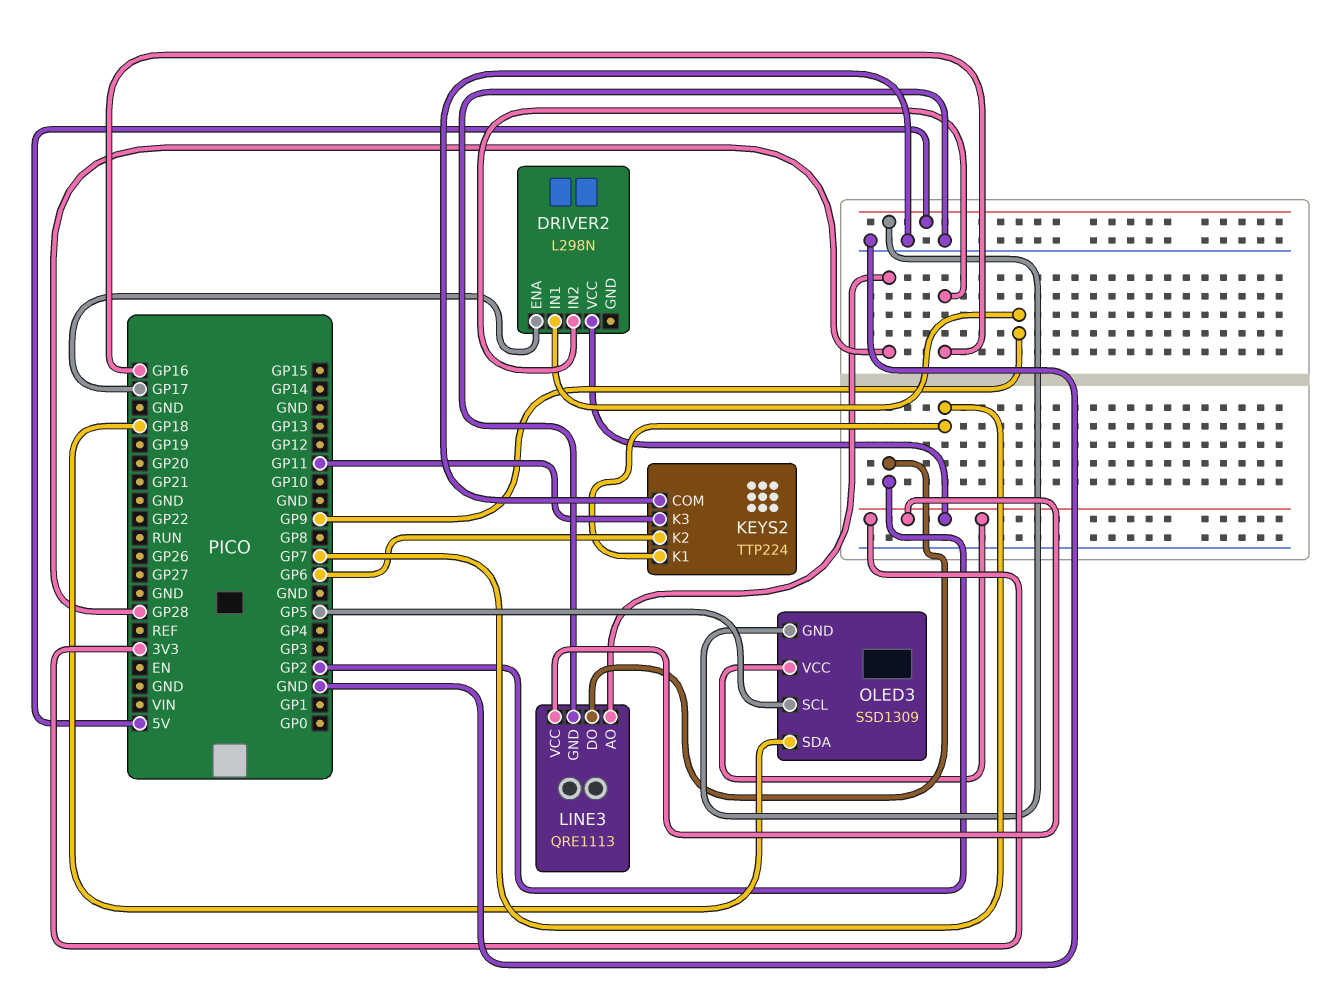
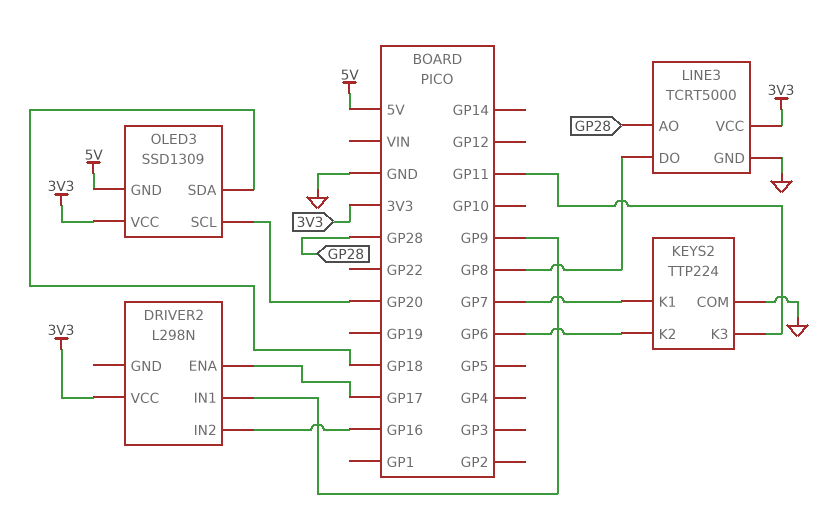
LINE3: QRE1113 -> TCRT5000
LINE3 pin DO: GP2 -> GP8
OLED3 pin SCL: GP5 -> GP20

